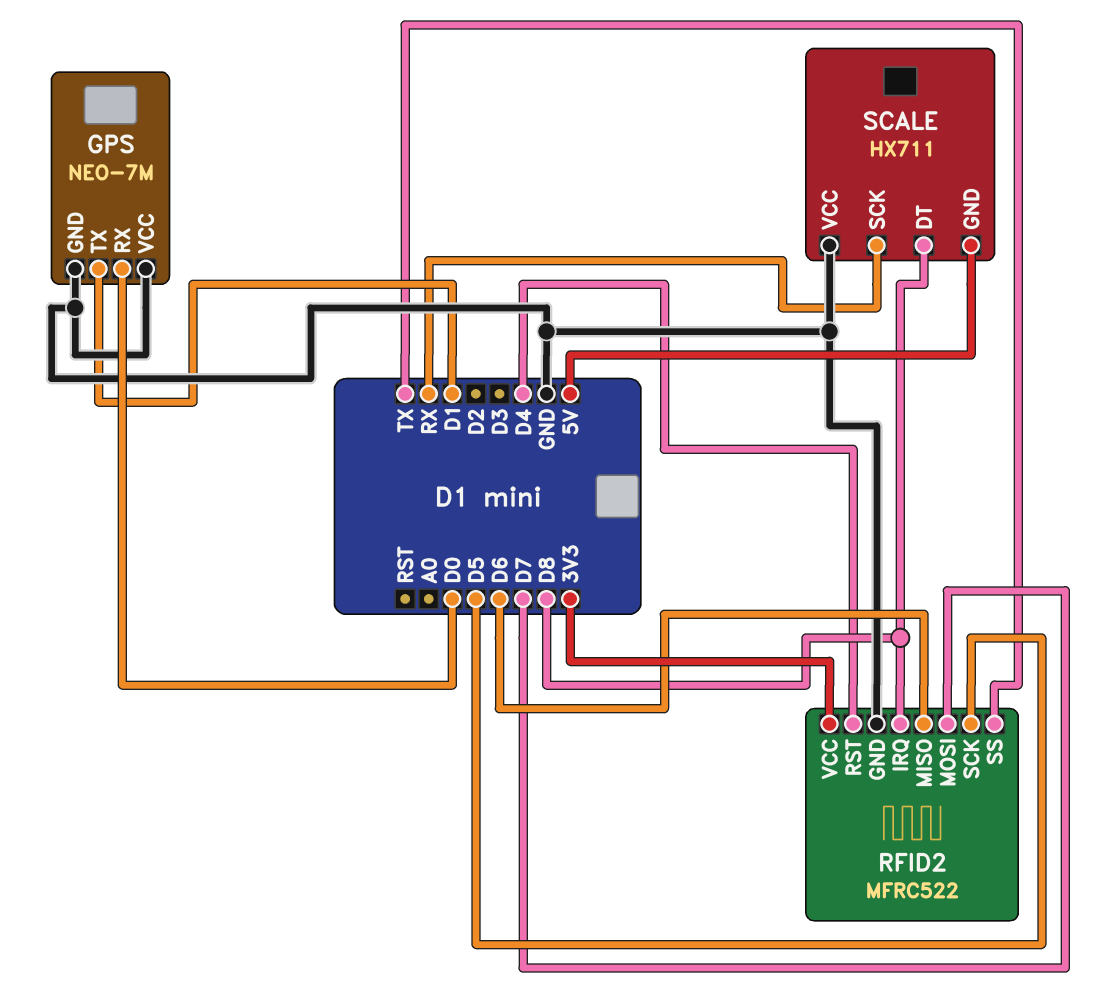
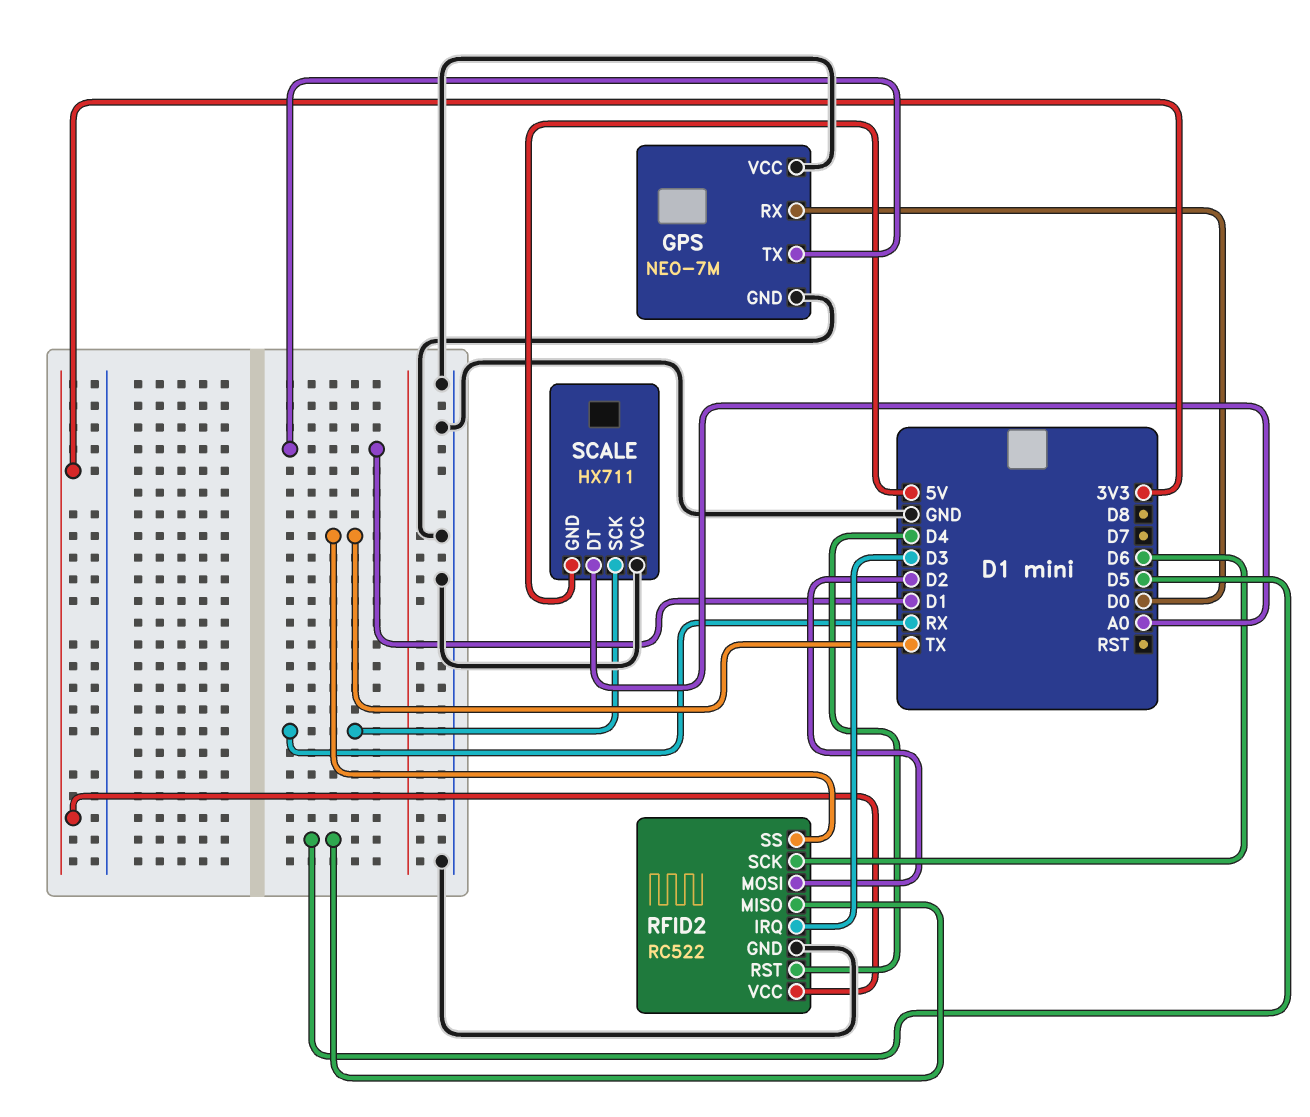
RFID2: MFRC522 -> RC522
RFID2 pin IRQ: D8 -> D3
RFID2 pin MISO: D6 -> D5
RFID2 pin MOSI: D7 -> D2
RFID2 pin SCK: D5 -> D6
SCALE pin DT: D8 -> A0

